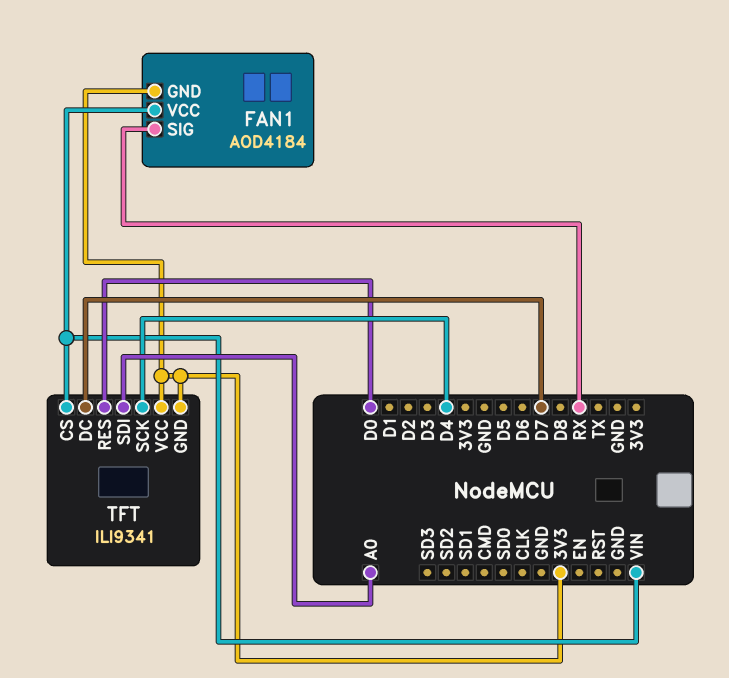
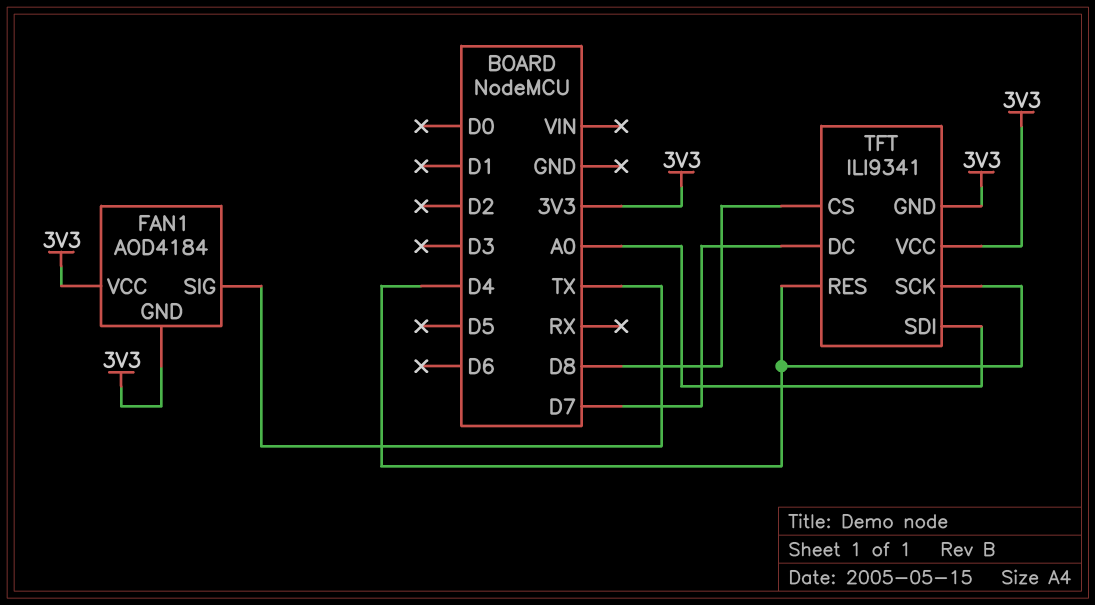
FAN1 pin SIG: RX -> TX
FAN1 pin VCC: VIN -> 3V3
TFT pin CS: VIN -> D8
TFT pin RES: D0 -> D4

